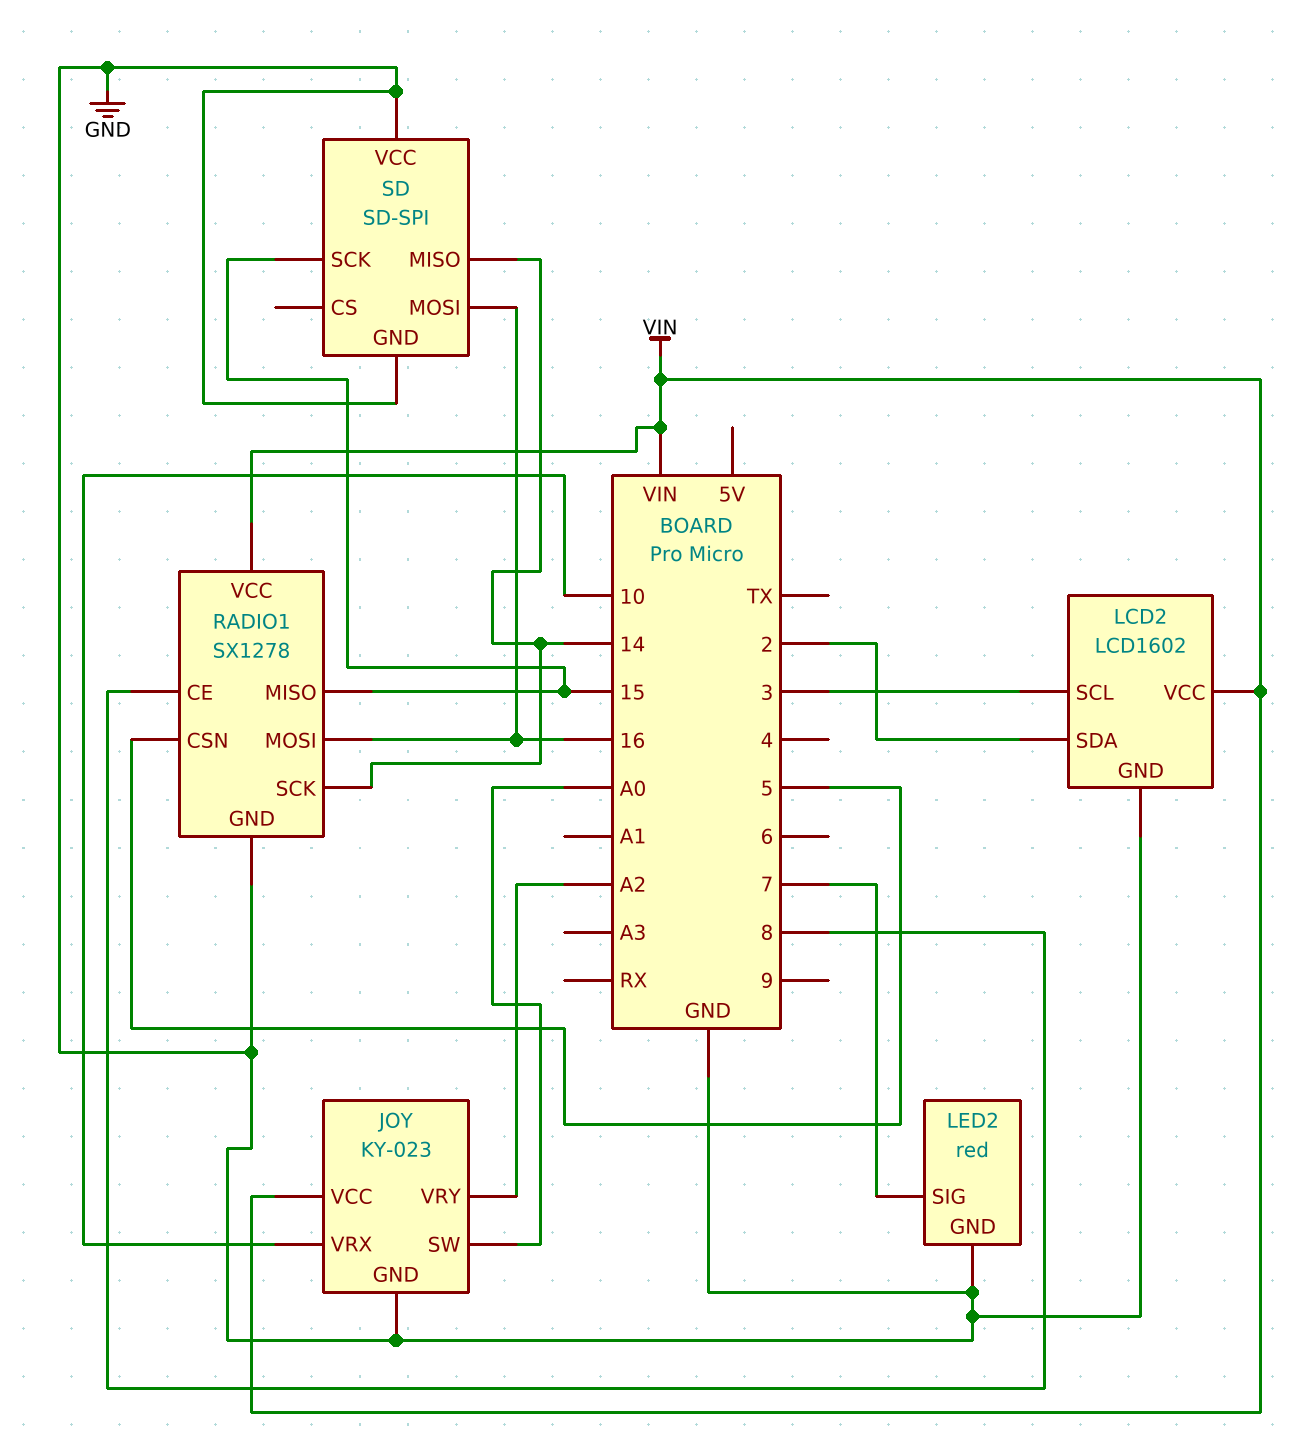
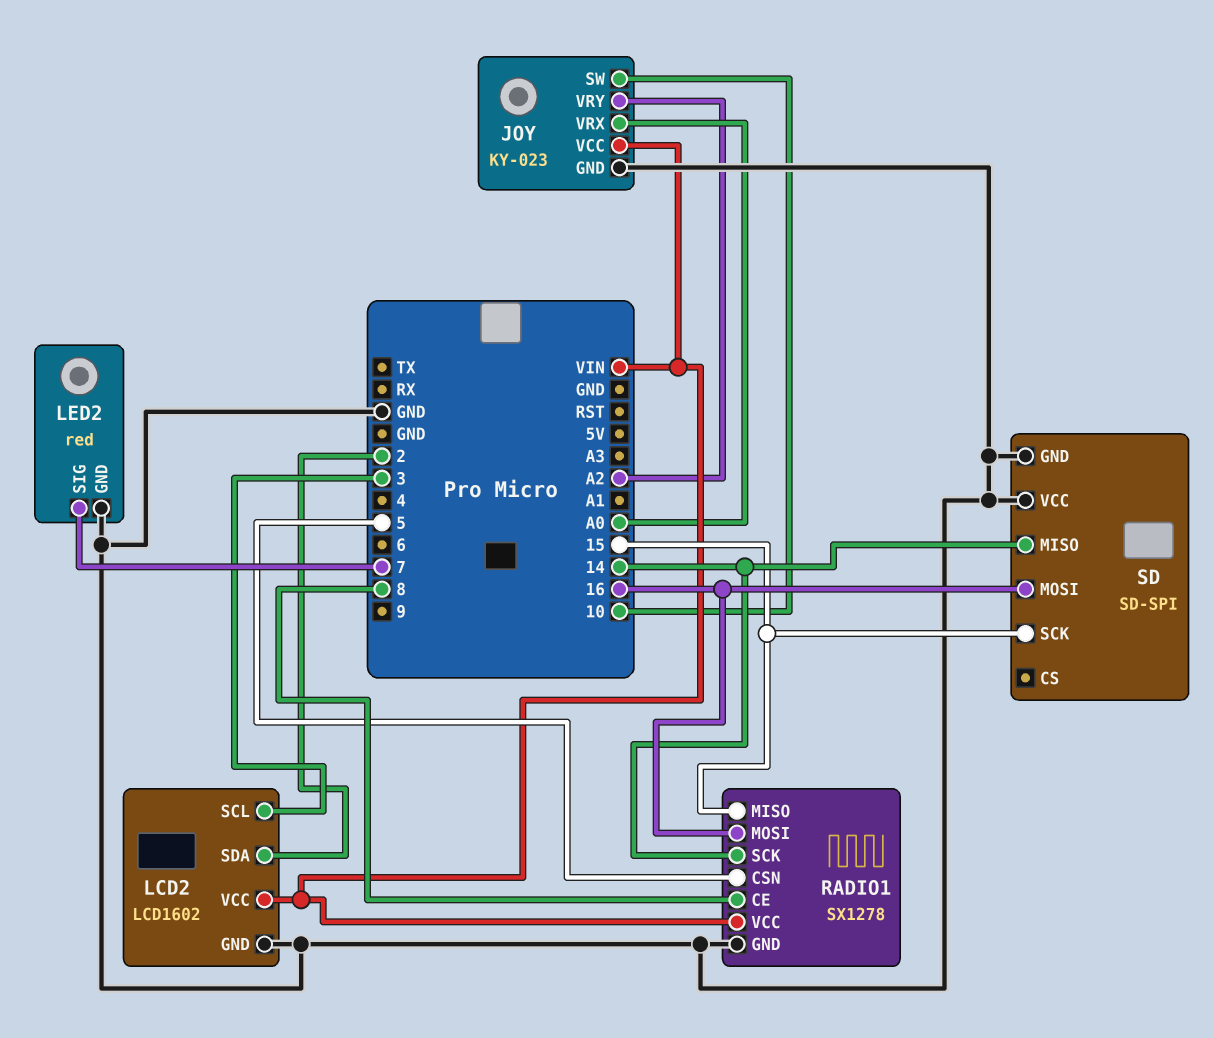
JOY pin SW: A0 -> 10
JOY pin VRX: 10 -> A0

